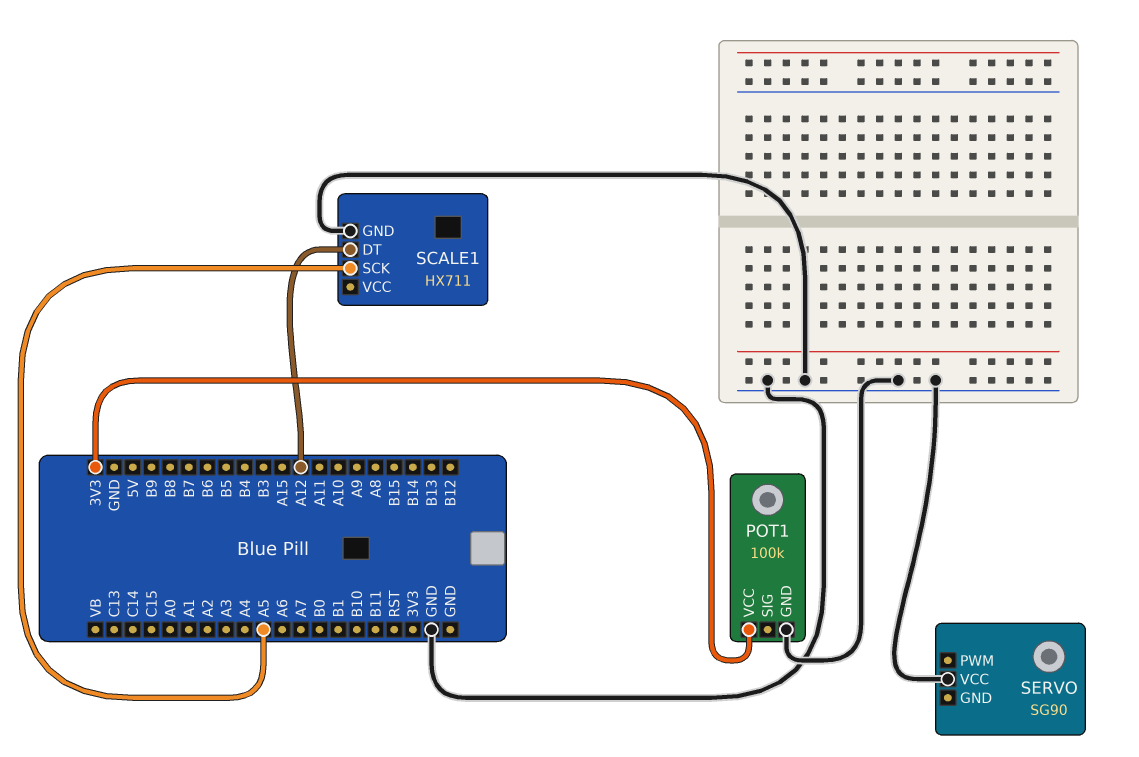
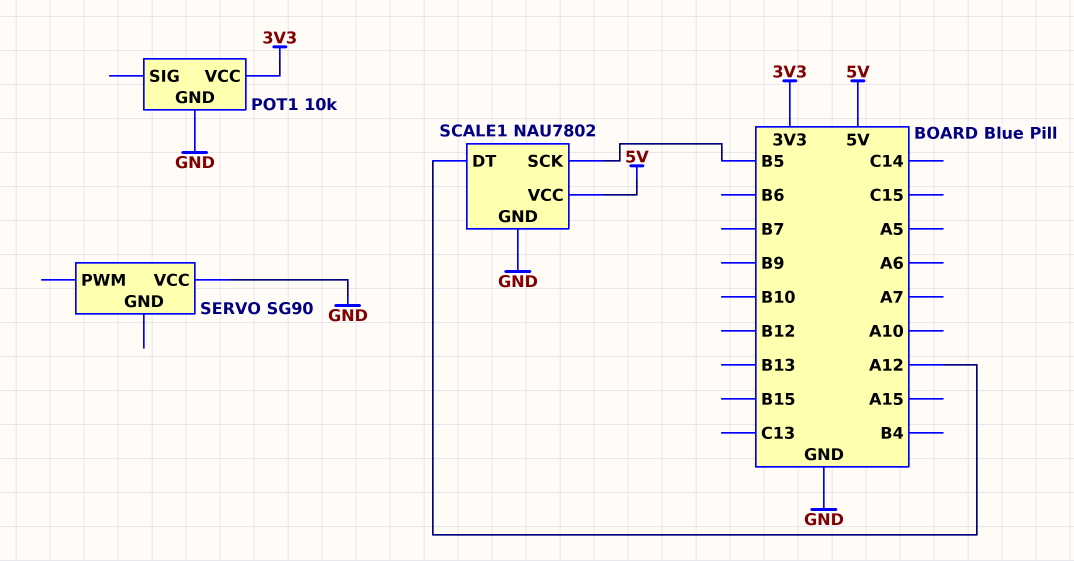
POT1: 100k -> 10k
SCALE1: HX711 -> NAU7802
SCALE1 pin SCK: A5 -> B5
SCALE1 pin VCC: none -> 5V

